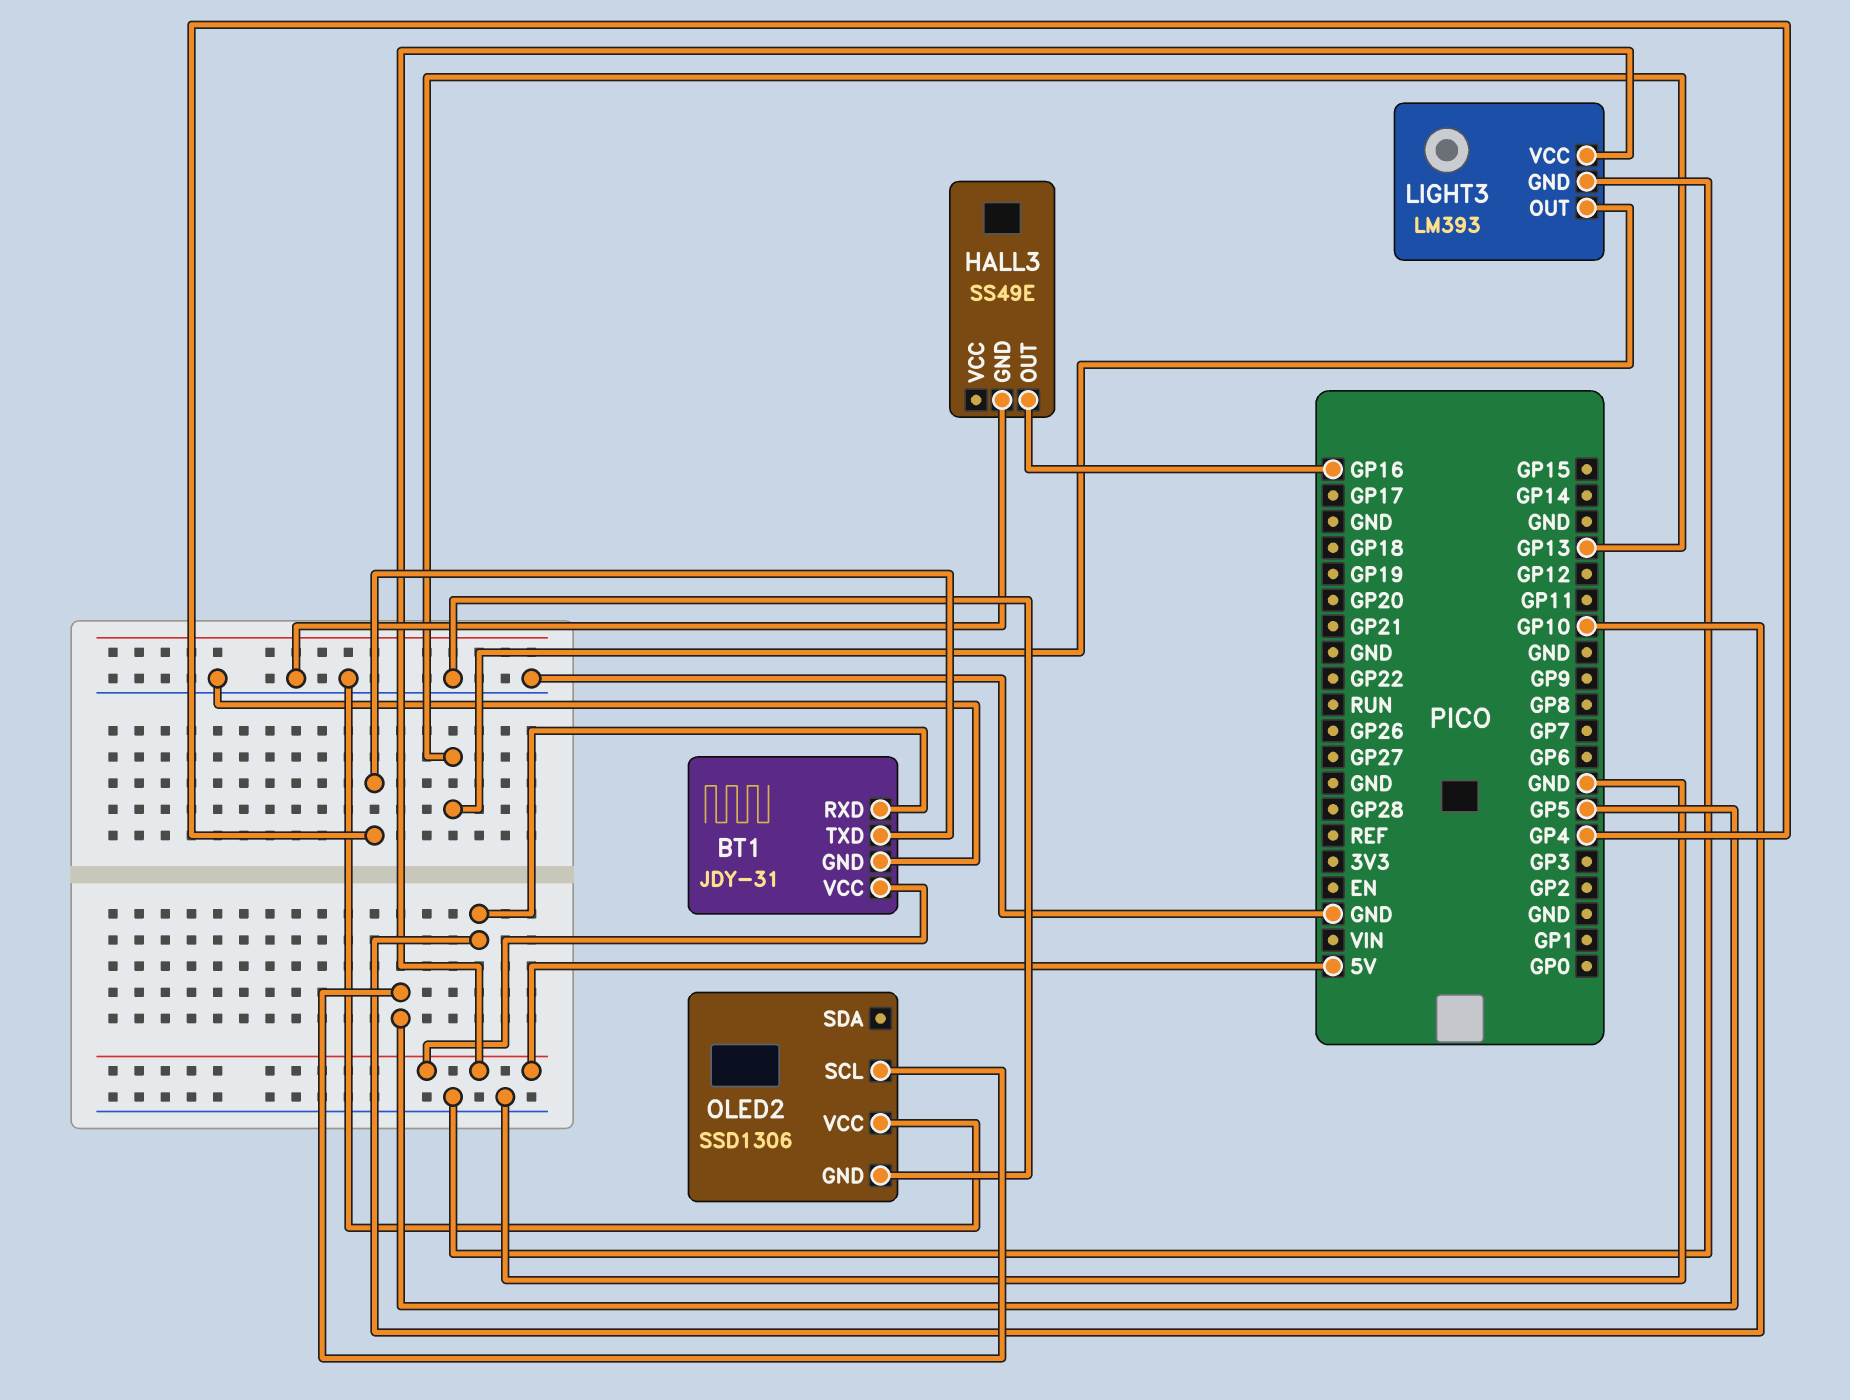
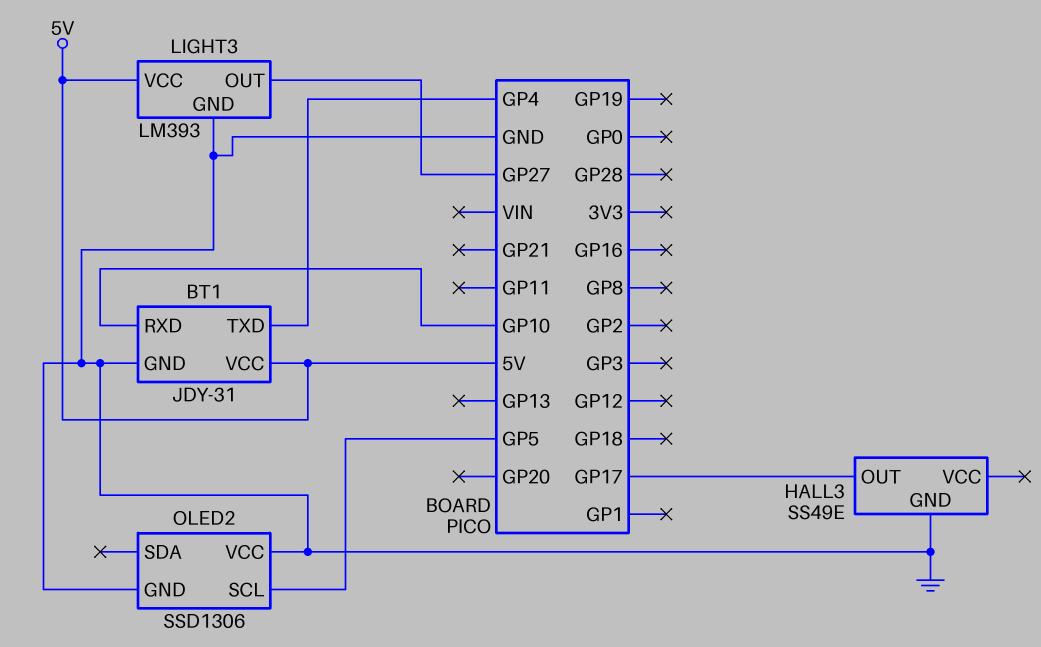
HALL3 pin OUT: GP16 -> GP17
LIGHT3 pin OUT: GP13 -> GP27

